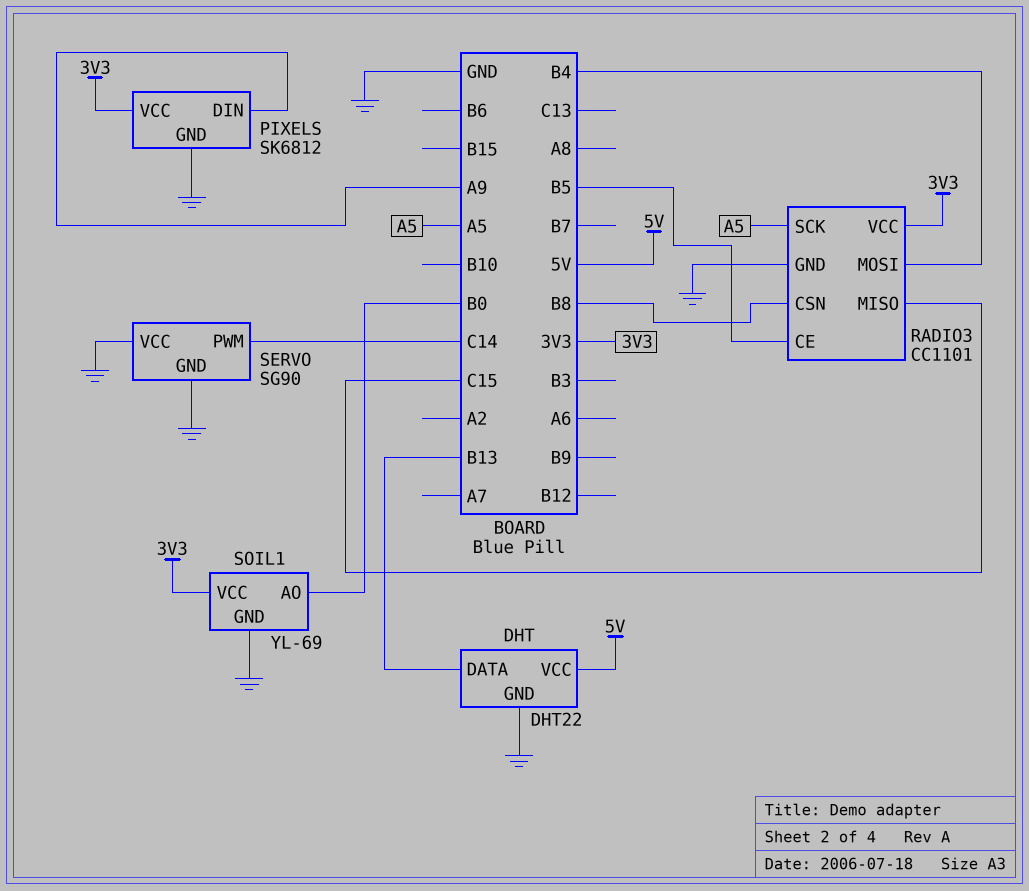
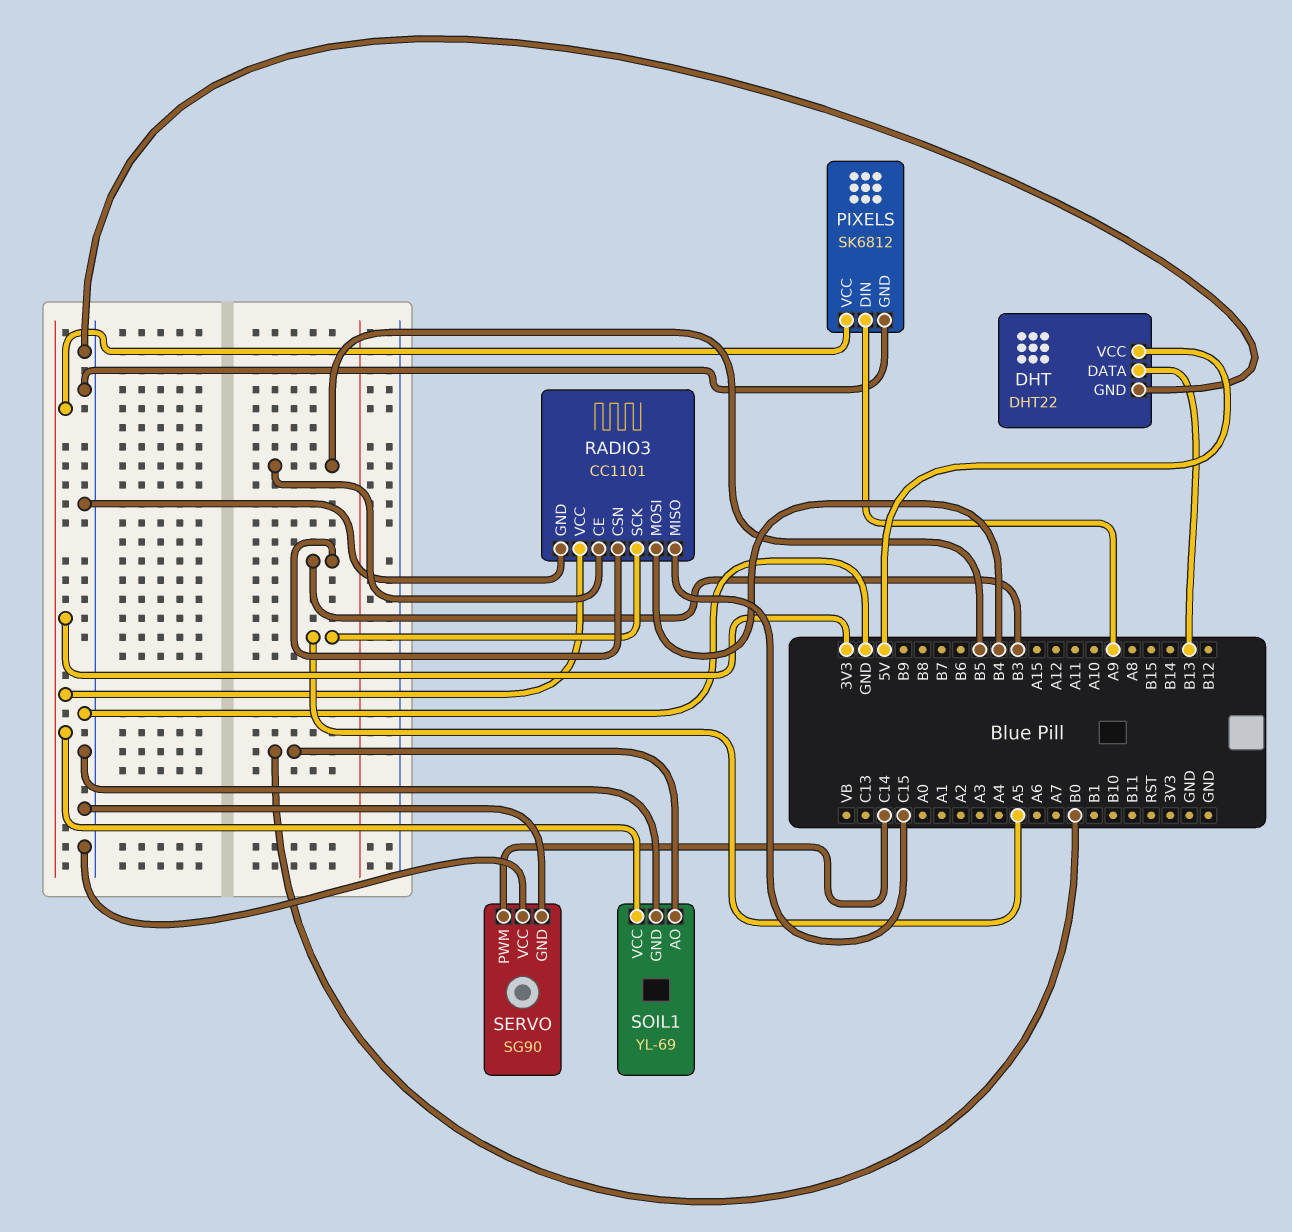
RADIO3 pin CSN: B8 -> B3

